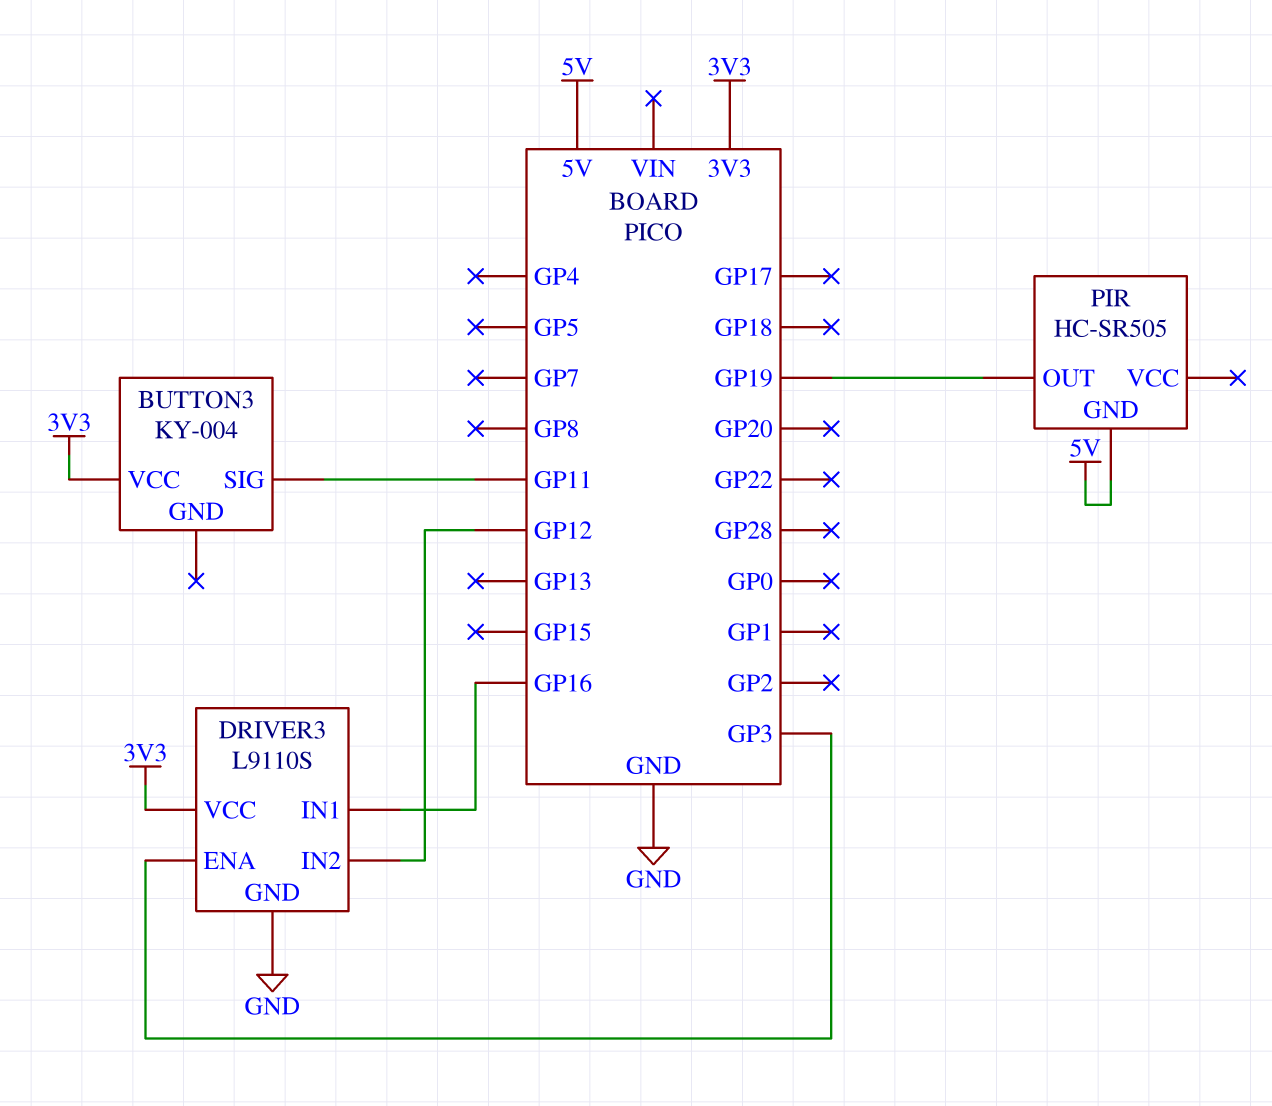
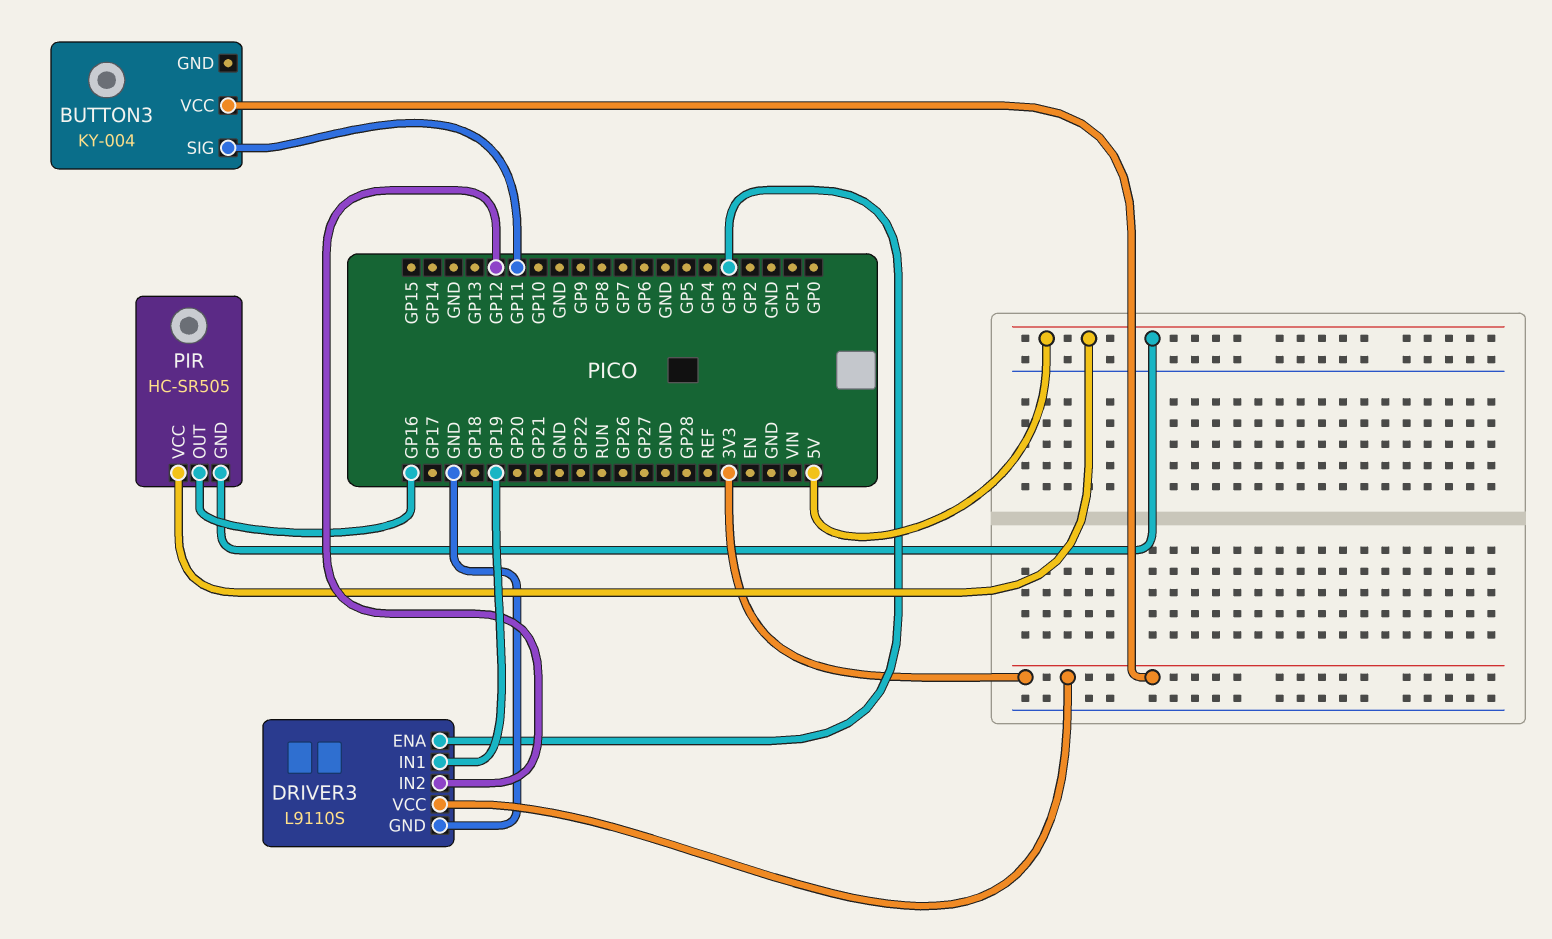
DRIVER3 pin IN1: GP16 -> GP19
PIR pin OUT: GP19 -> GP16
PIR pin VCC: none -> 5V

